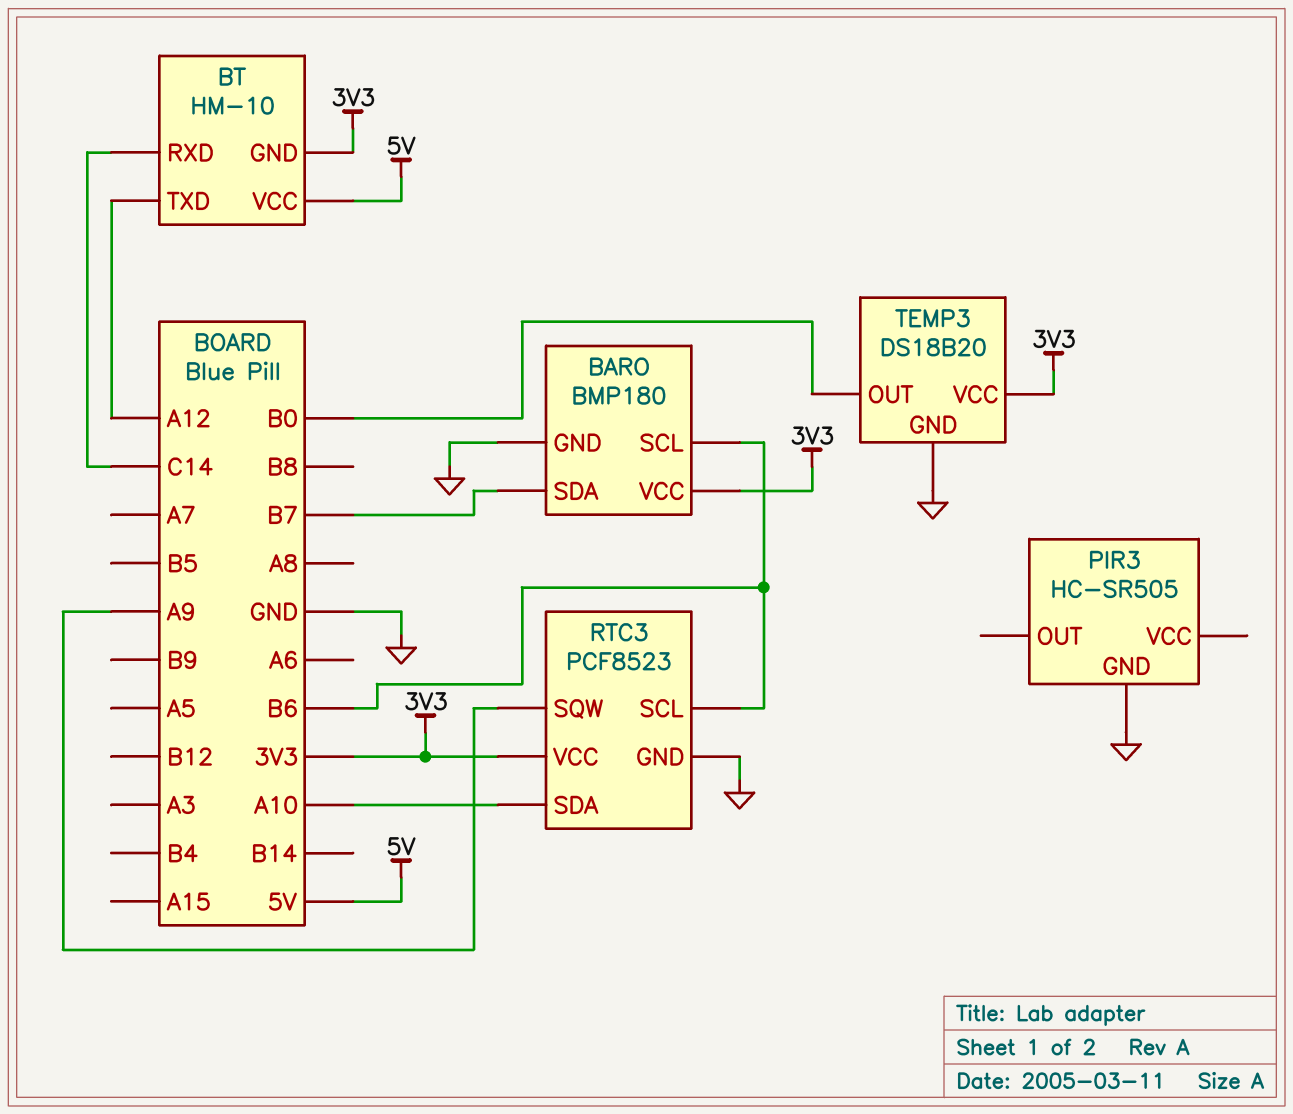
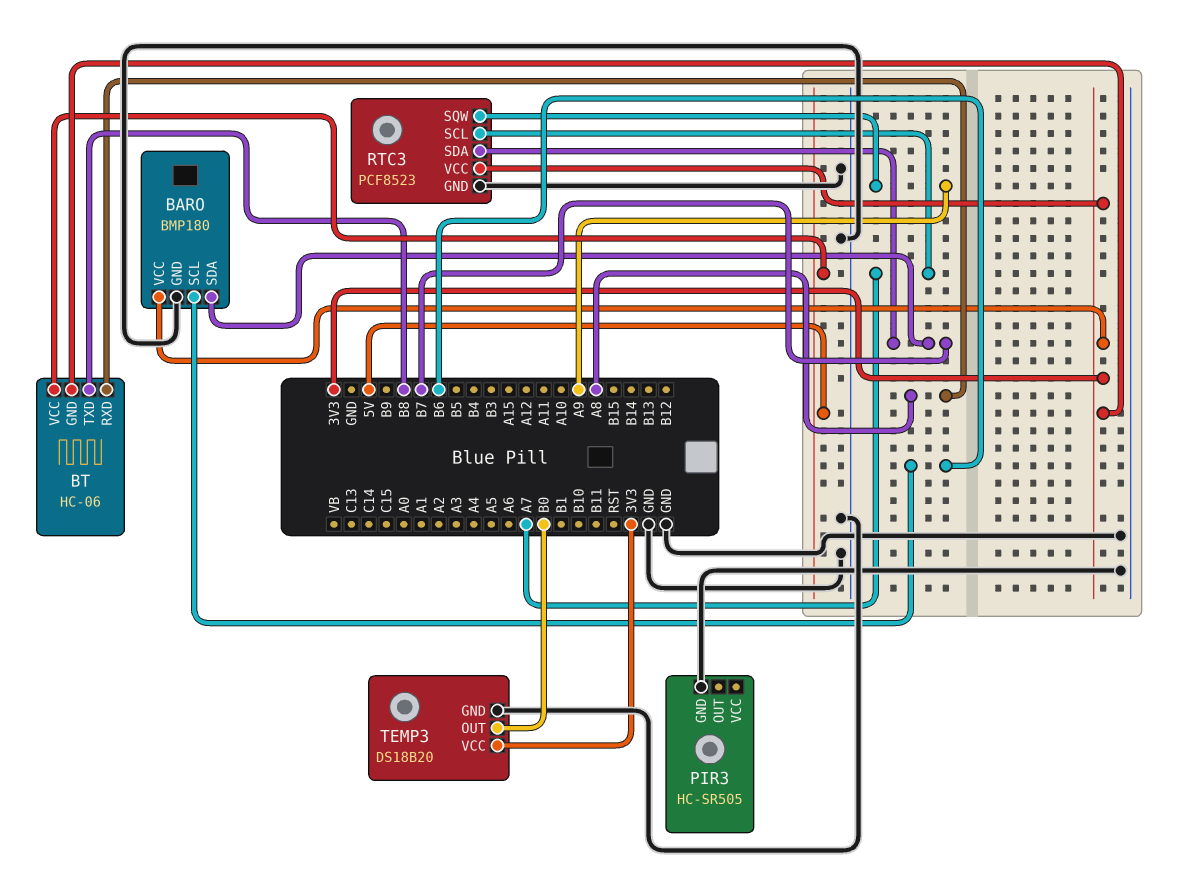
BT: HM-10 -> HC-06
BT pin RXD: C14 -> A8
BT pin TXD: A12 -> B8
RTC3 pin SCL: B6 -> A7
RTC3 pin SDA: A10 -> B7

